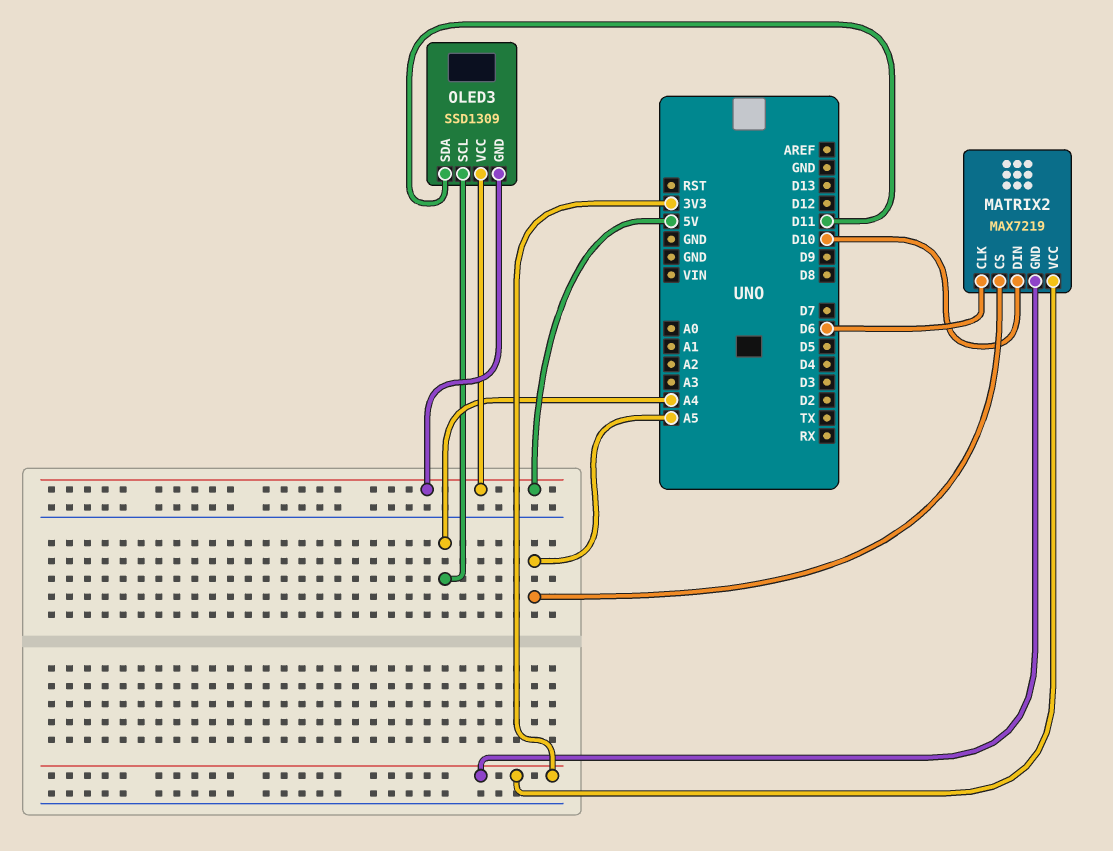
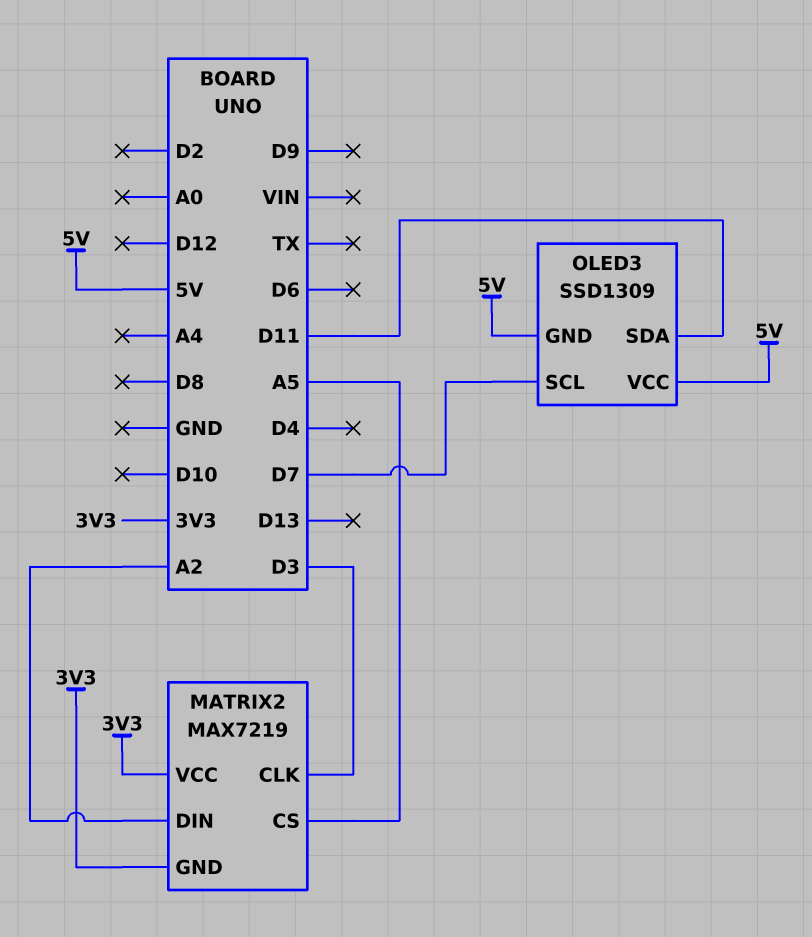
MATRIX2 pin CLK: D6 -> D3
MATRIX2 pin DIN: D10 -> A2
OLED3 pin SCL: A4 -> D7

